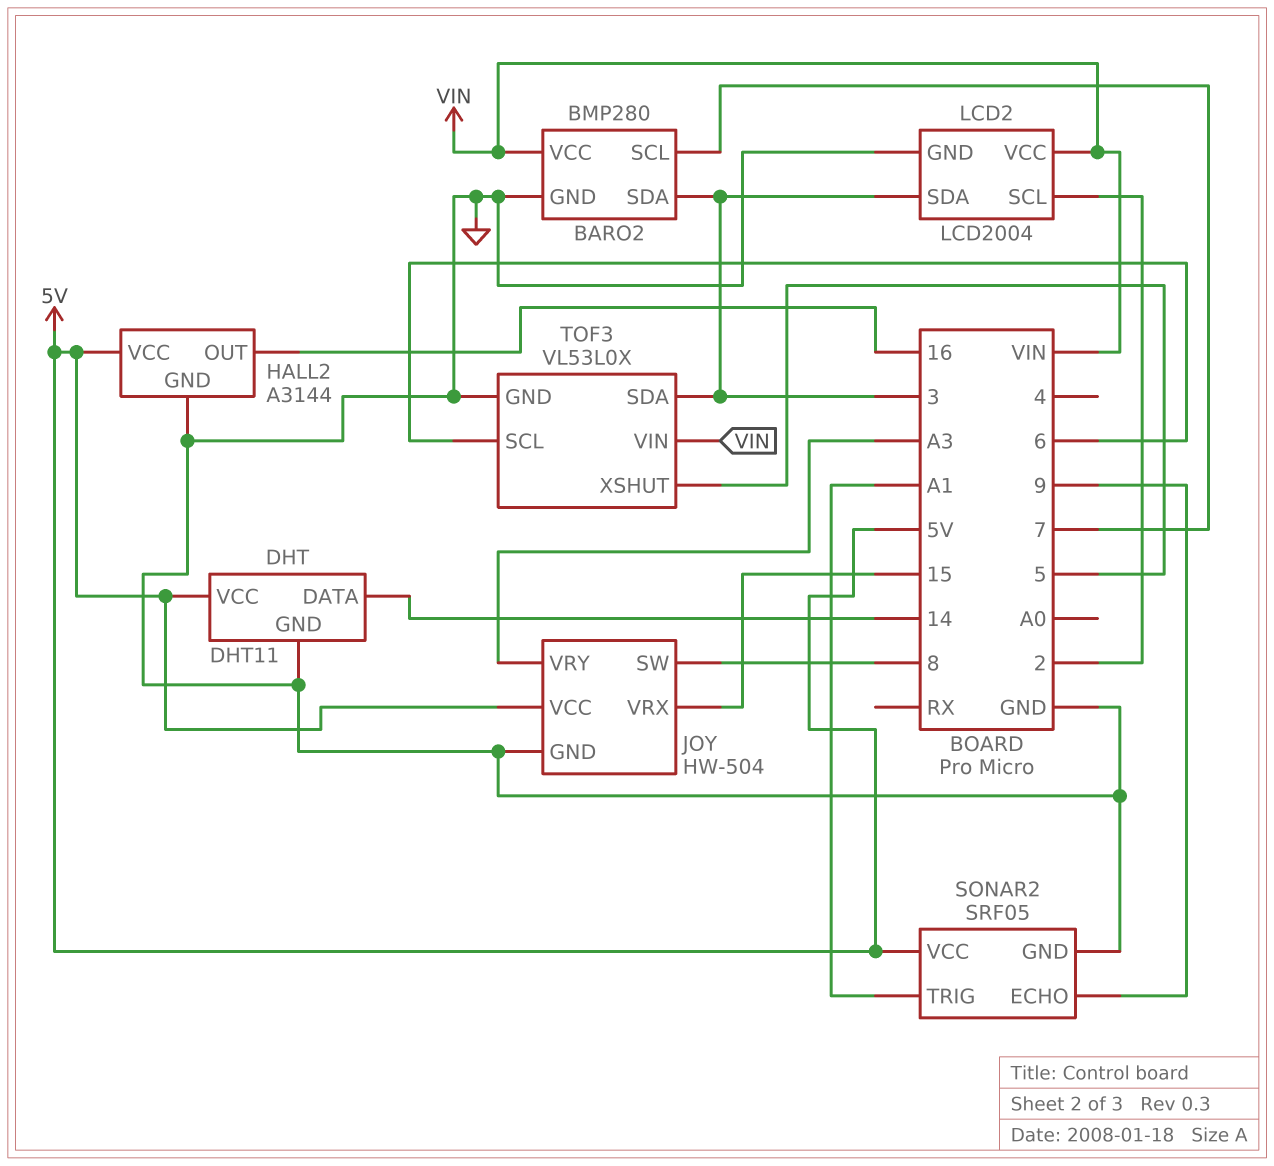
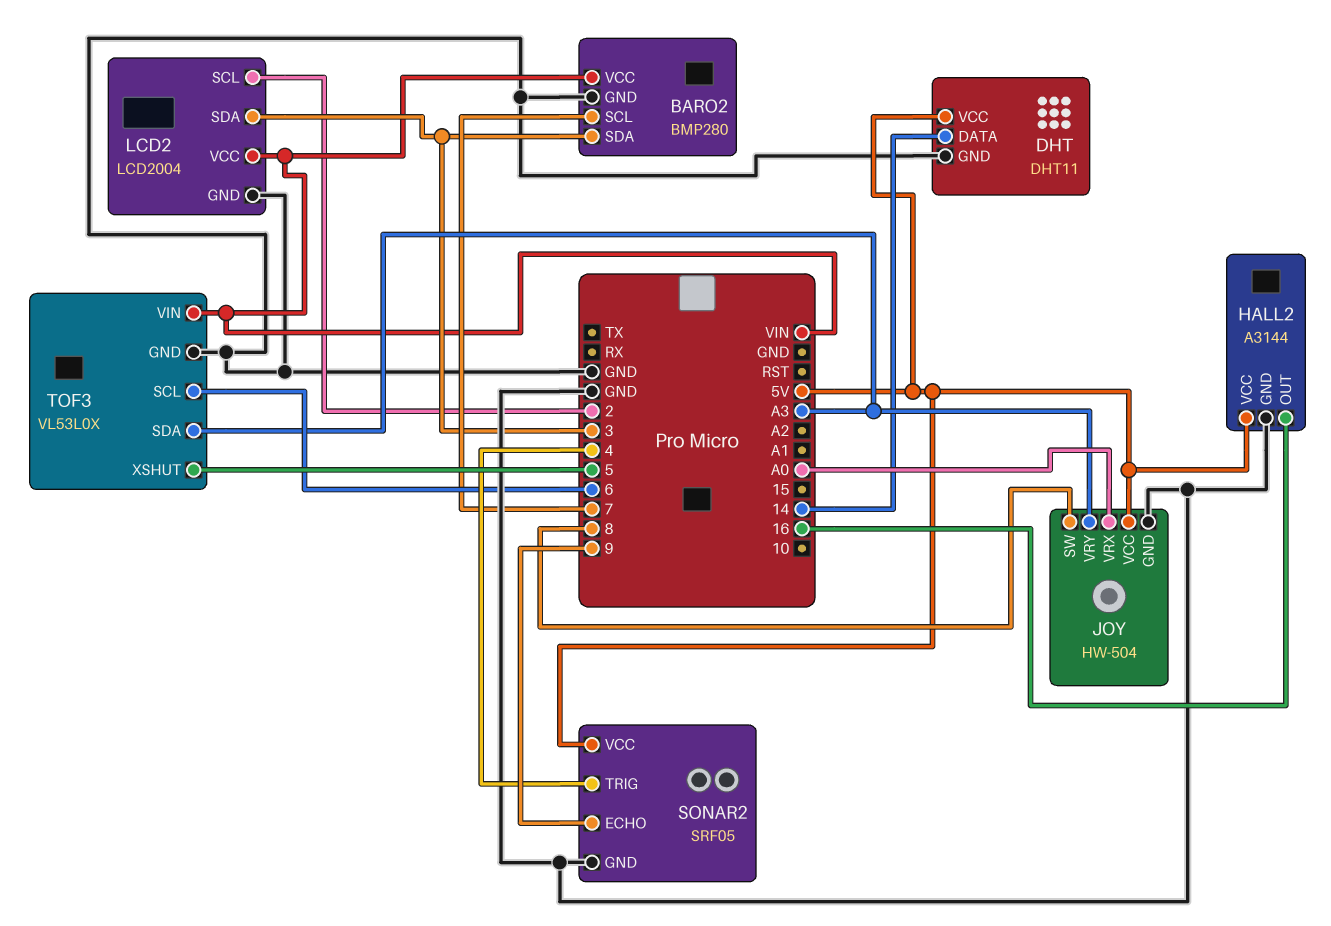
JOY pin VRX: 15 -> A0
SONAR2 pin TRIG: A1 -> 4
TOF3 pin SDA: 3 -> A3

